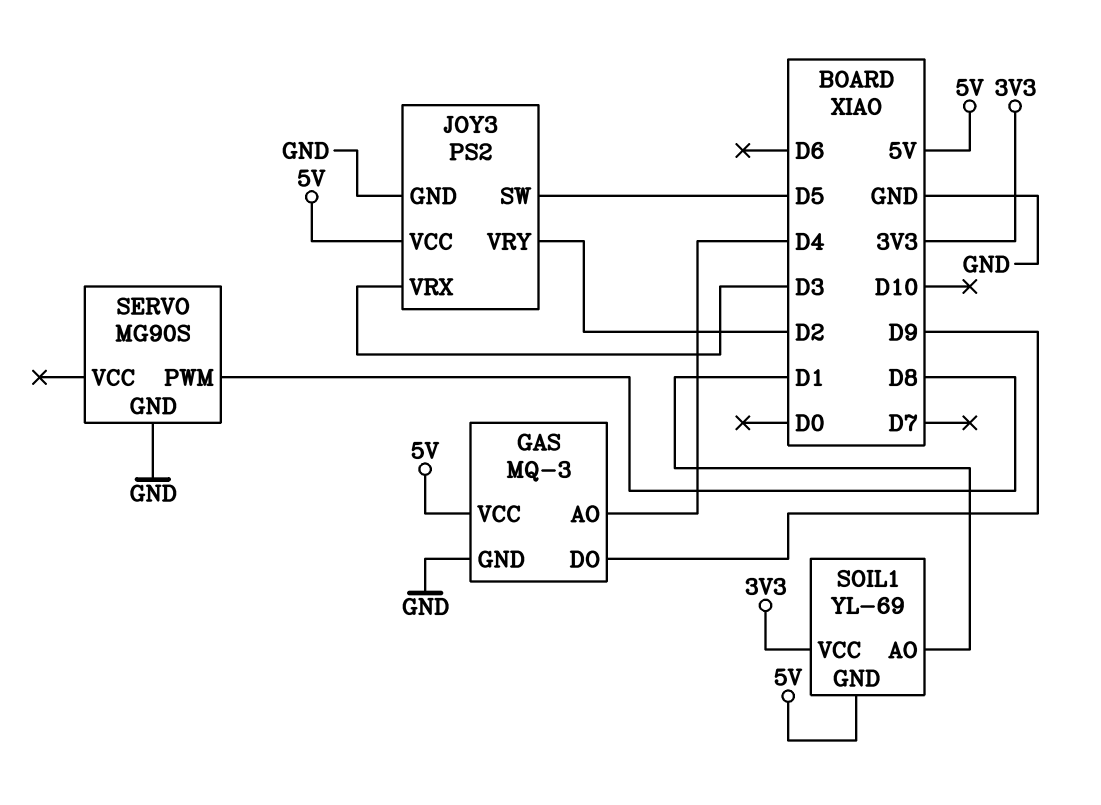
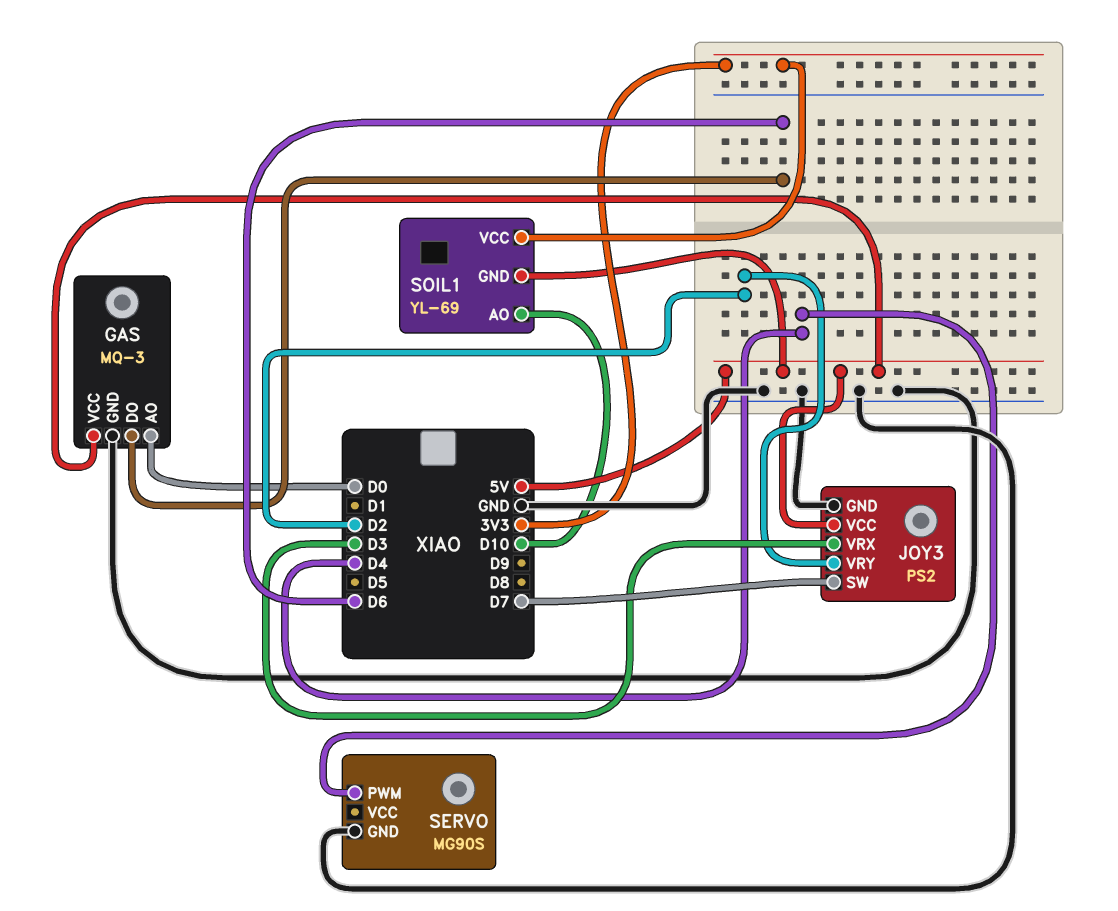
GAS pin AO: D4 -> D0
GAS pin DO: D9 -> D6
JOY3 pin SW: D5 -> D7
SERVO pin PWM: D8 -> D4
SOIL1 pin AO: D1 -> D10

